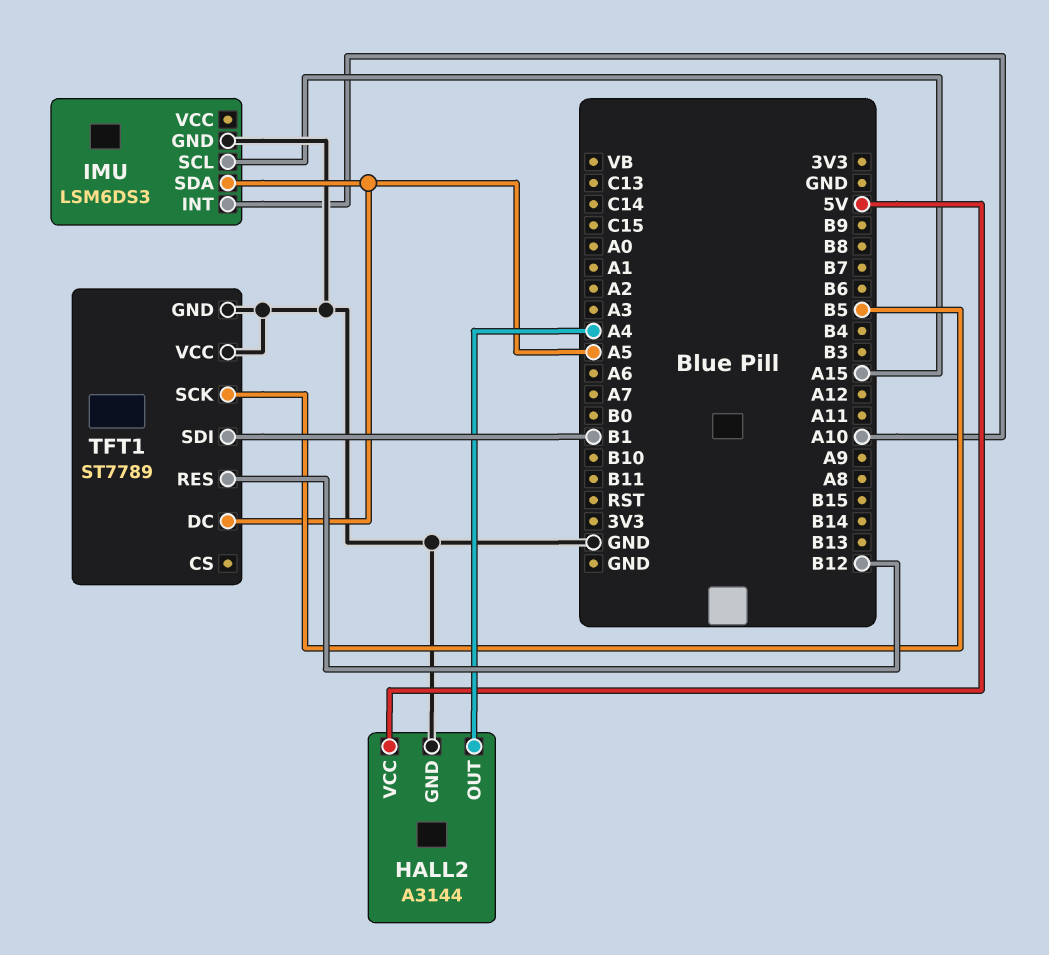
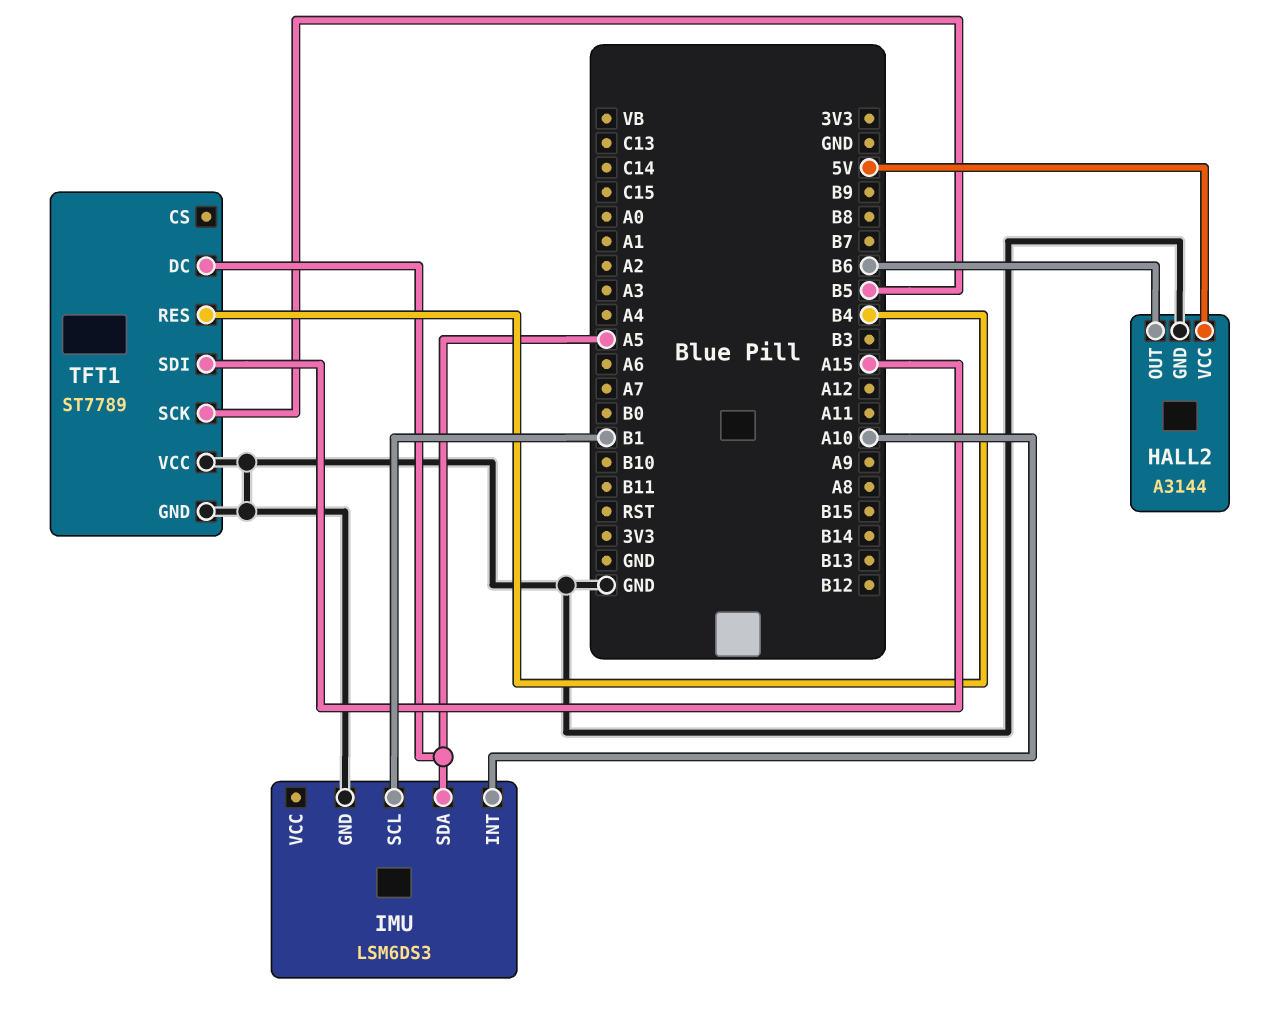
HALL2 pin OUT: A4 -> B6
IMU pin SCL: A15 -> B1
TFT1 pin RES: B12 -> B4
TFT1 pin SDI: B1 -> A15

